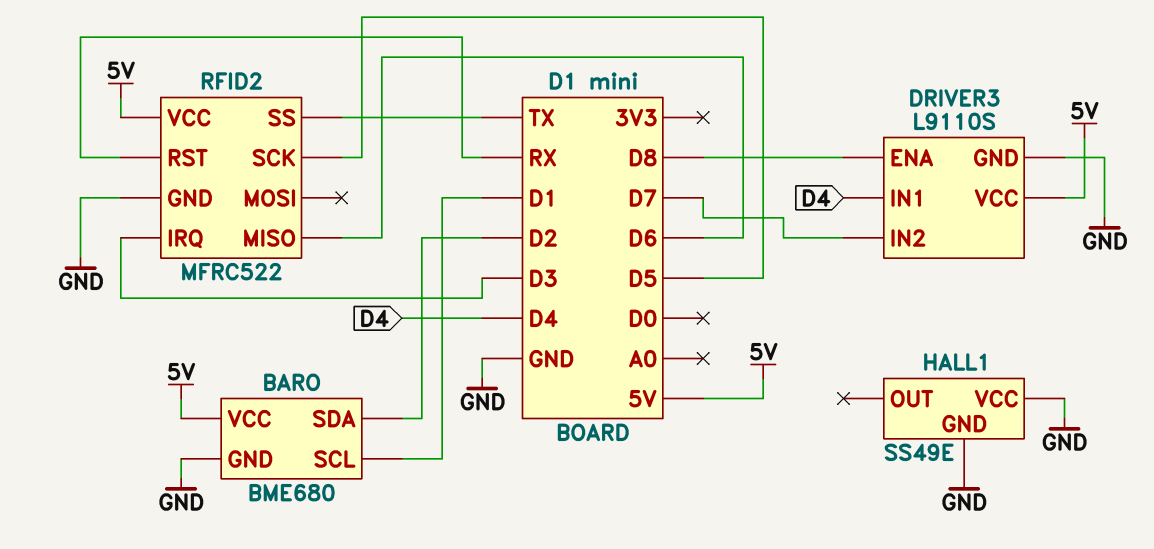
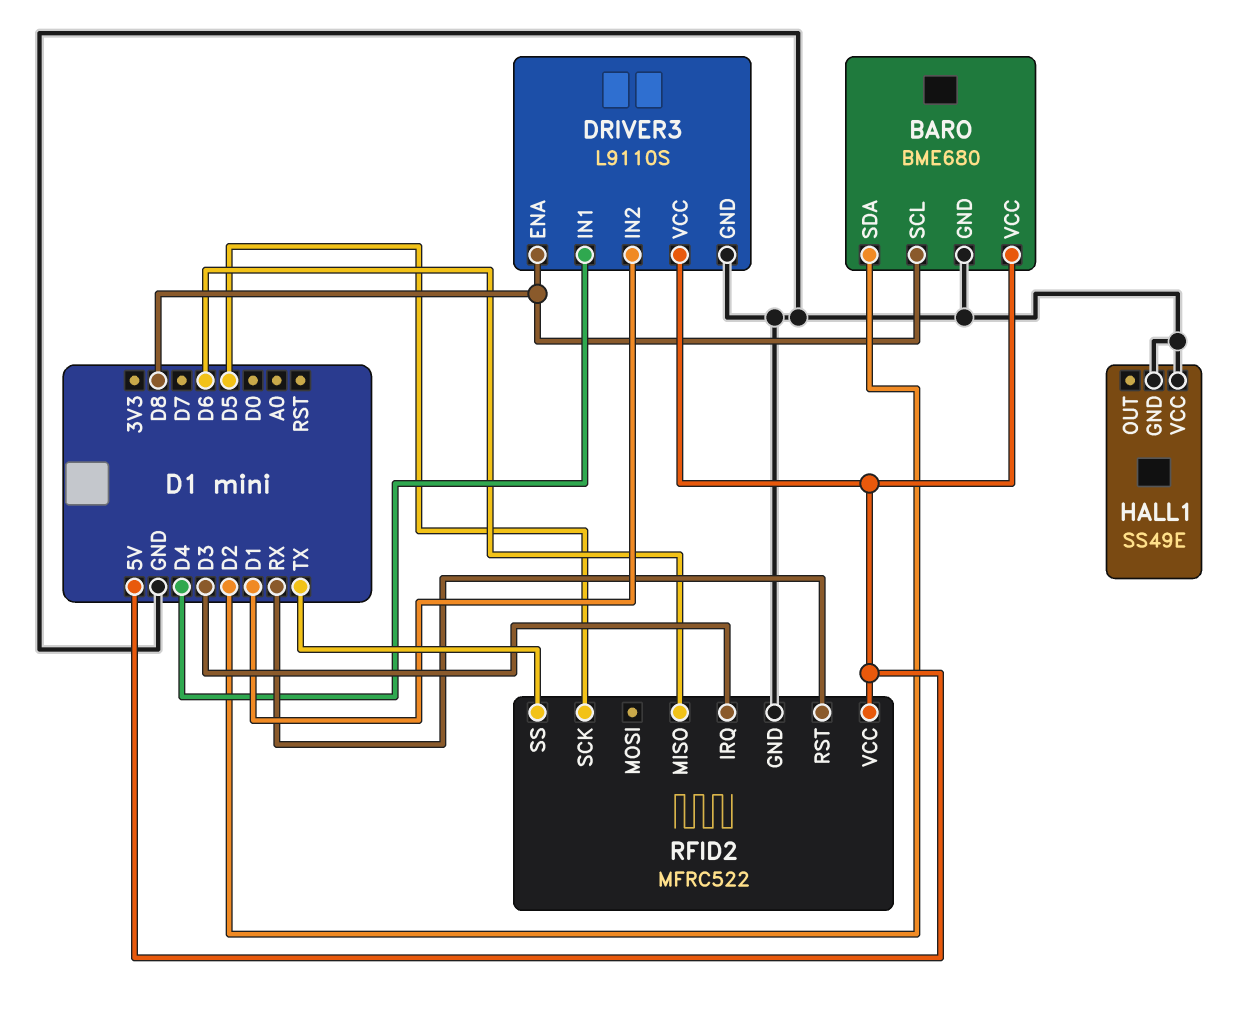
BARO pin SCL: D1 -> D8
DRIVER3 pin IN2: D7 -> D1

